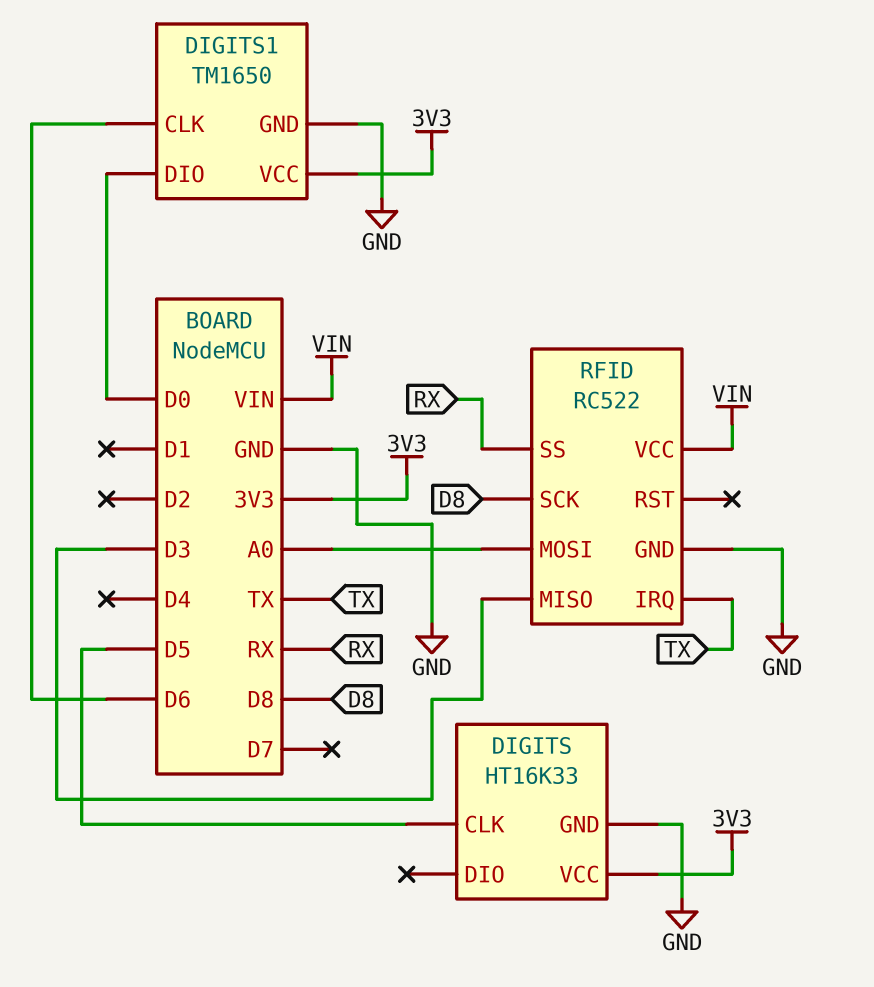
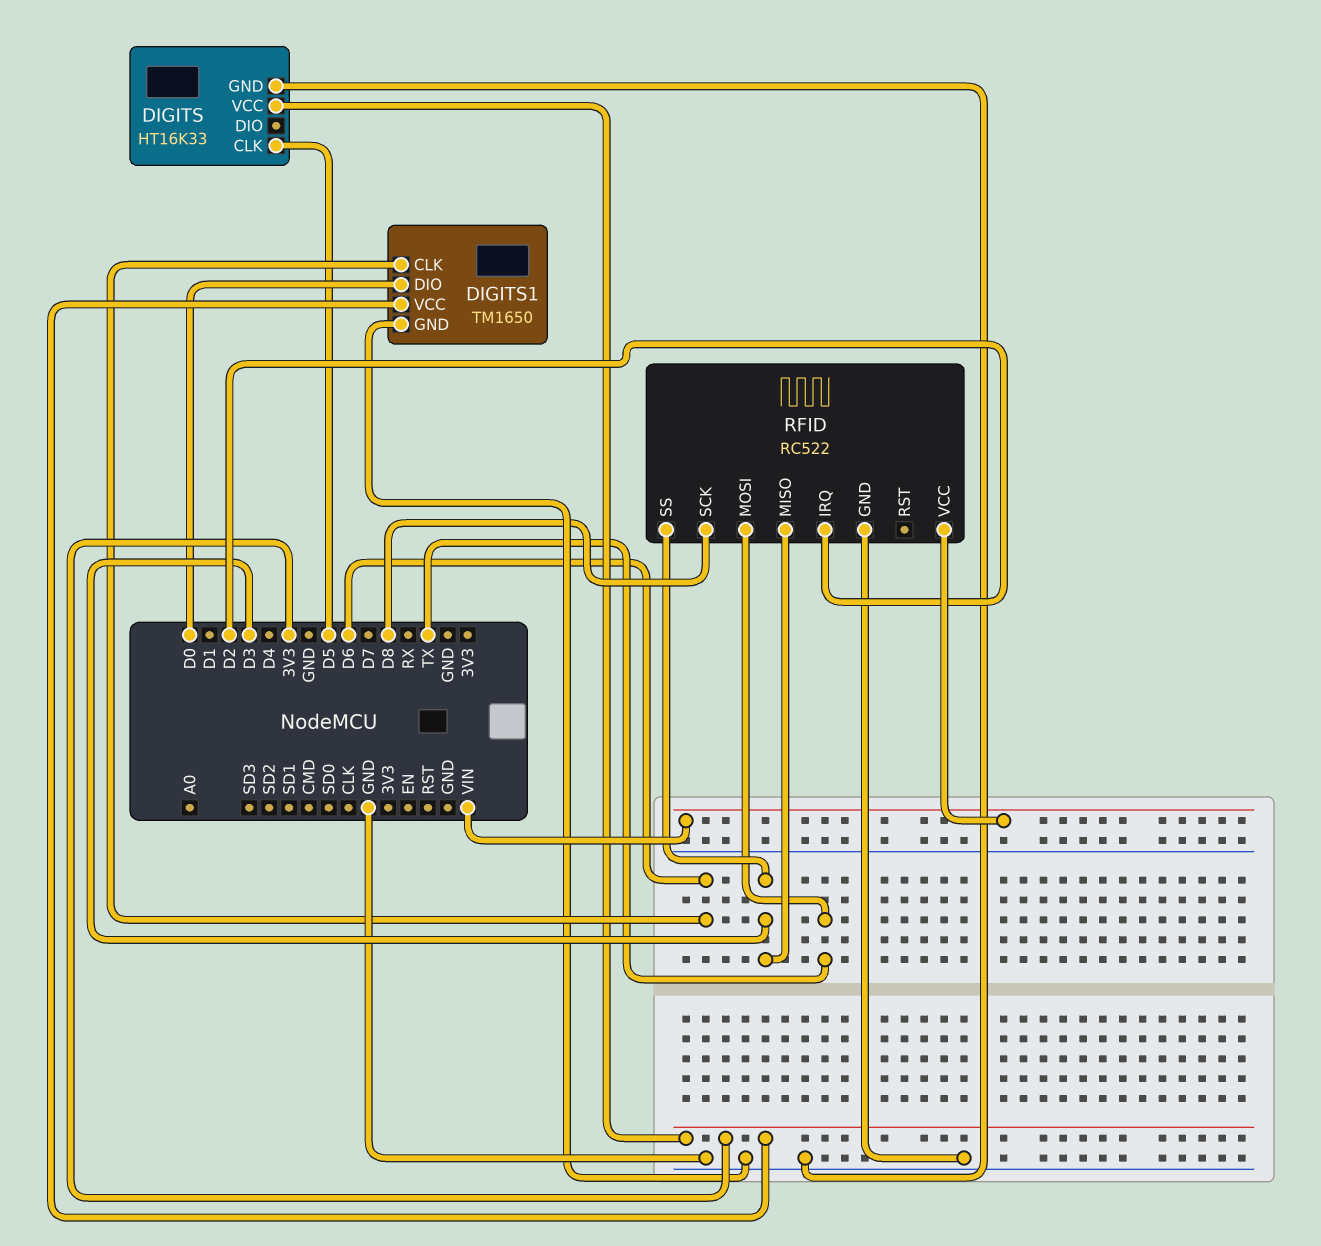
RFID pin IRQ: TX -> D2
RFID pin MOSI: A0 -> TX
RFID pin SS: RX -> D3

